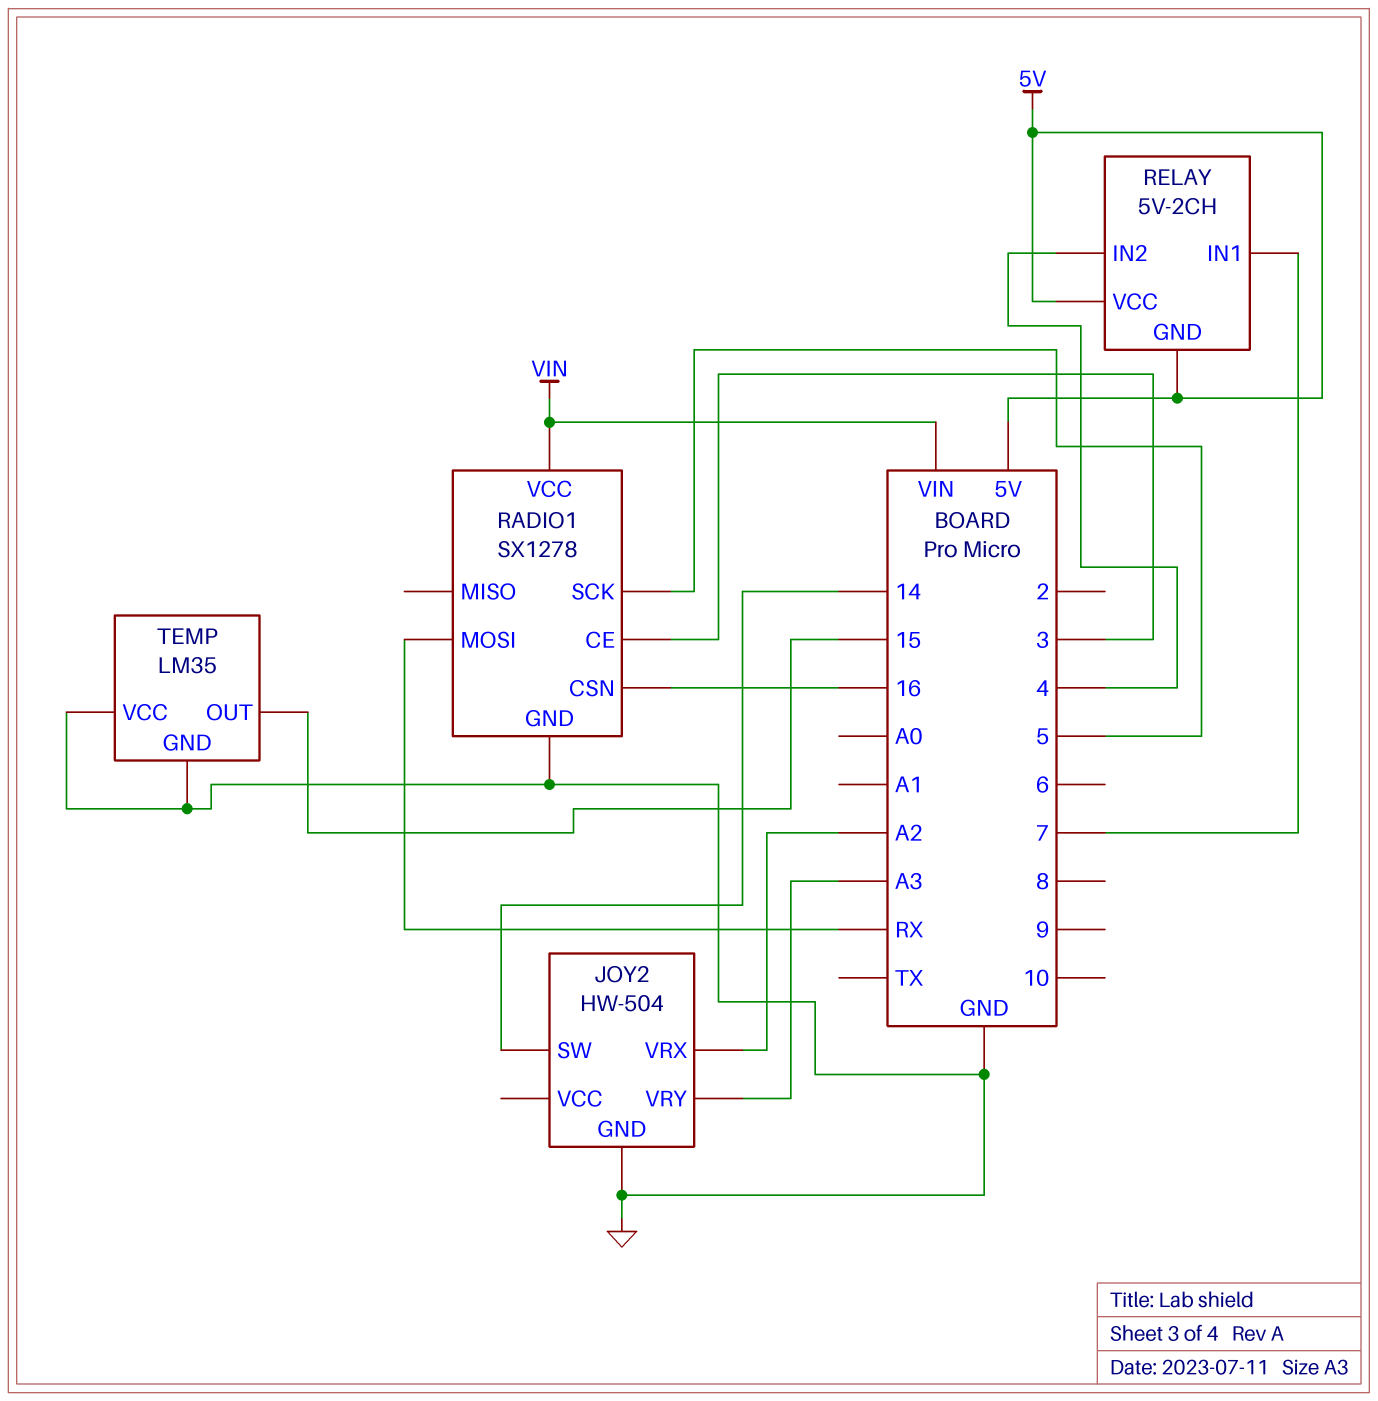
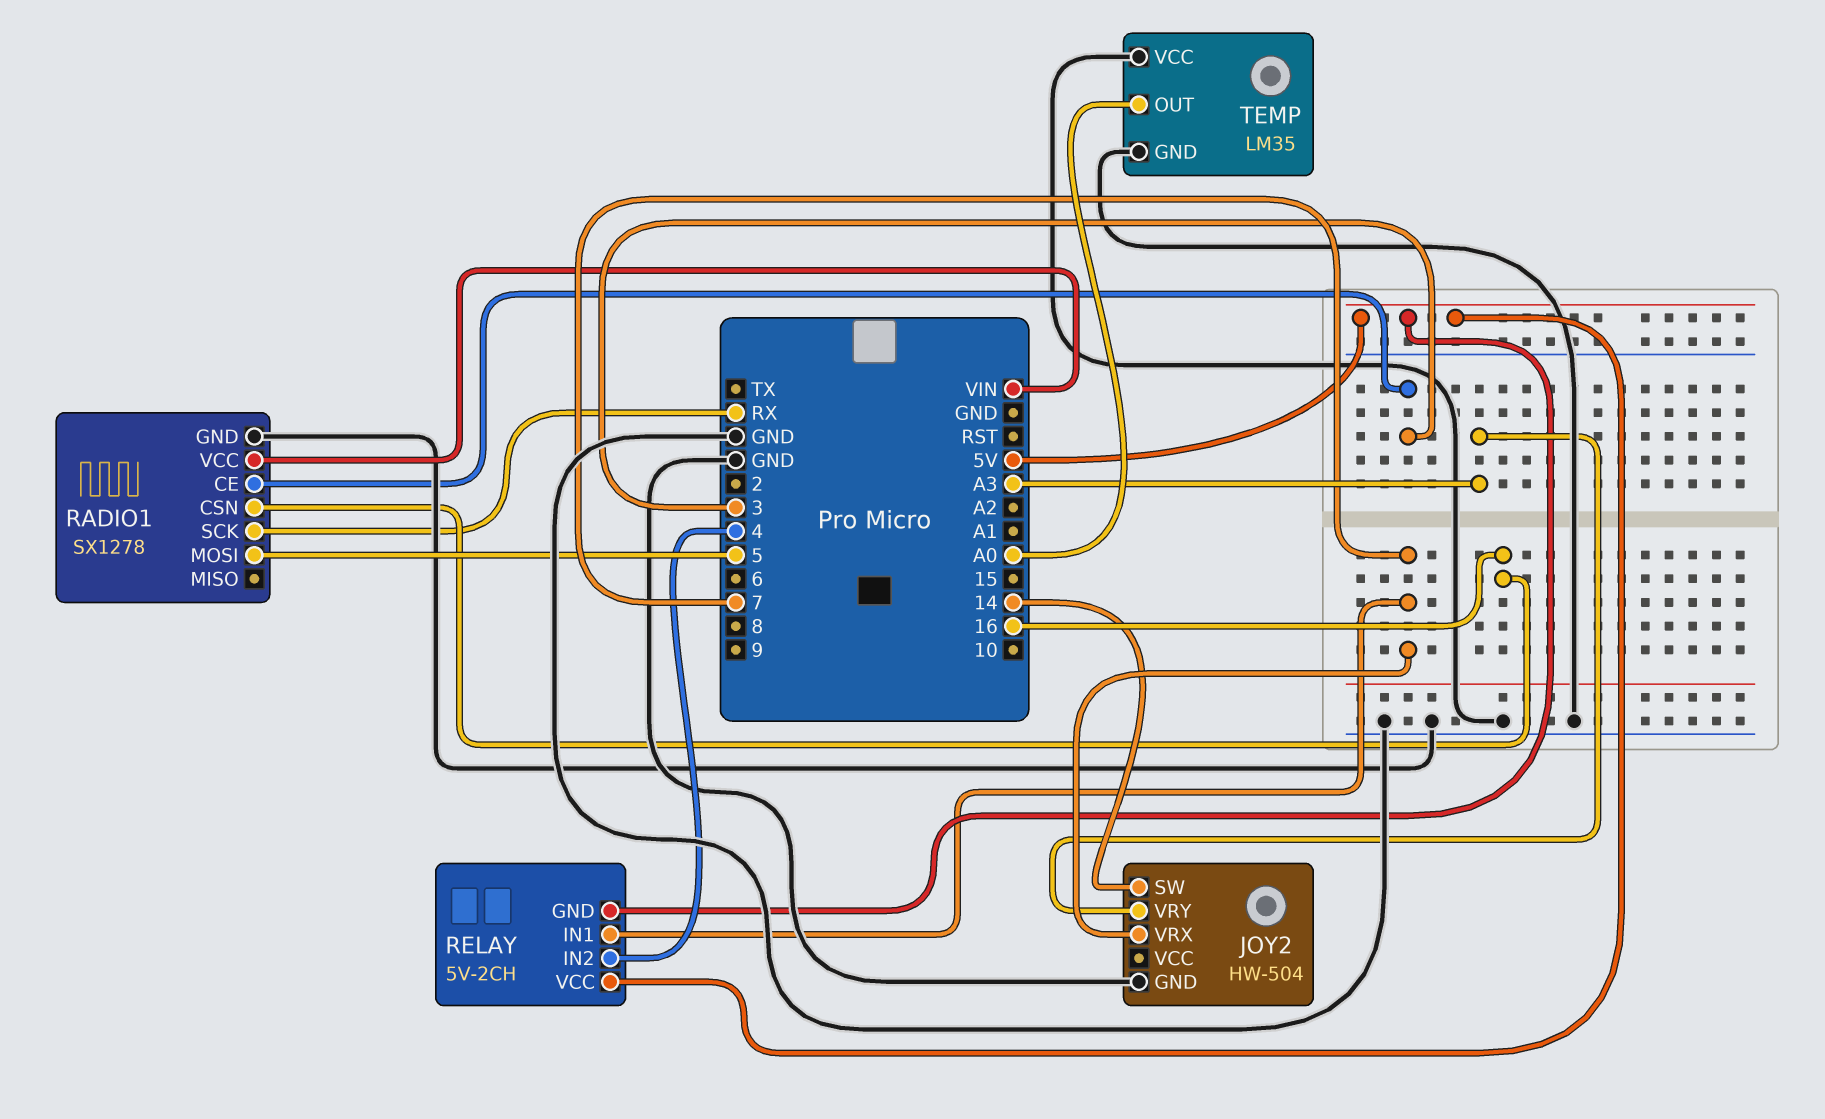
JOY2 pin VRX: A2 -> 7
RADIO1 pin MOSI: RX -> 5
RADIO1 pin SCK: 5 -> RX
TEMP pin OUT: 15 -> A0

